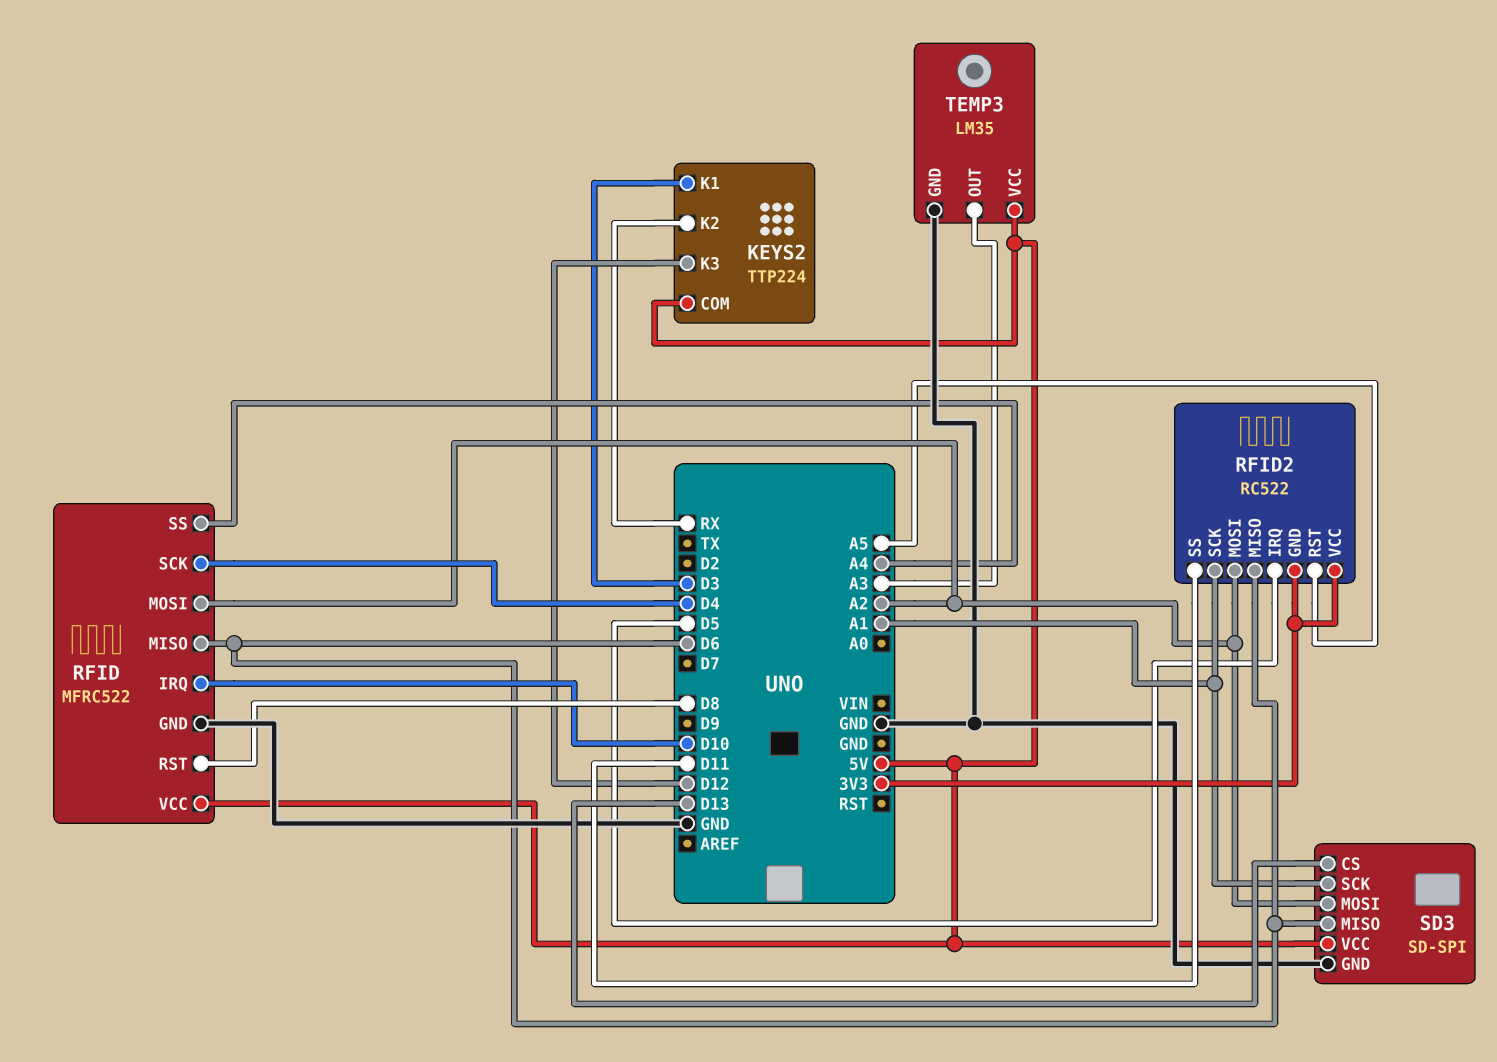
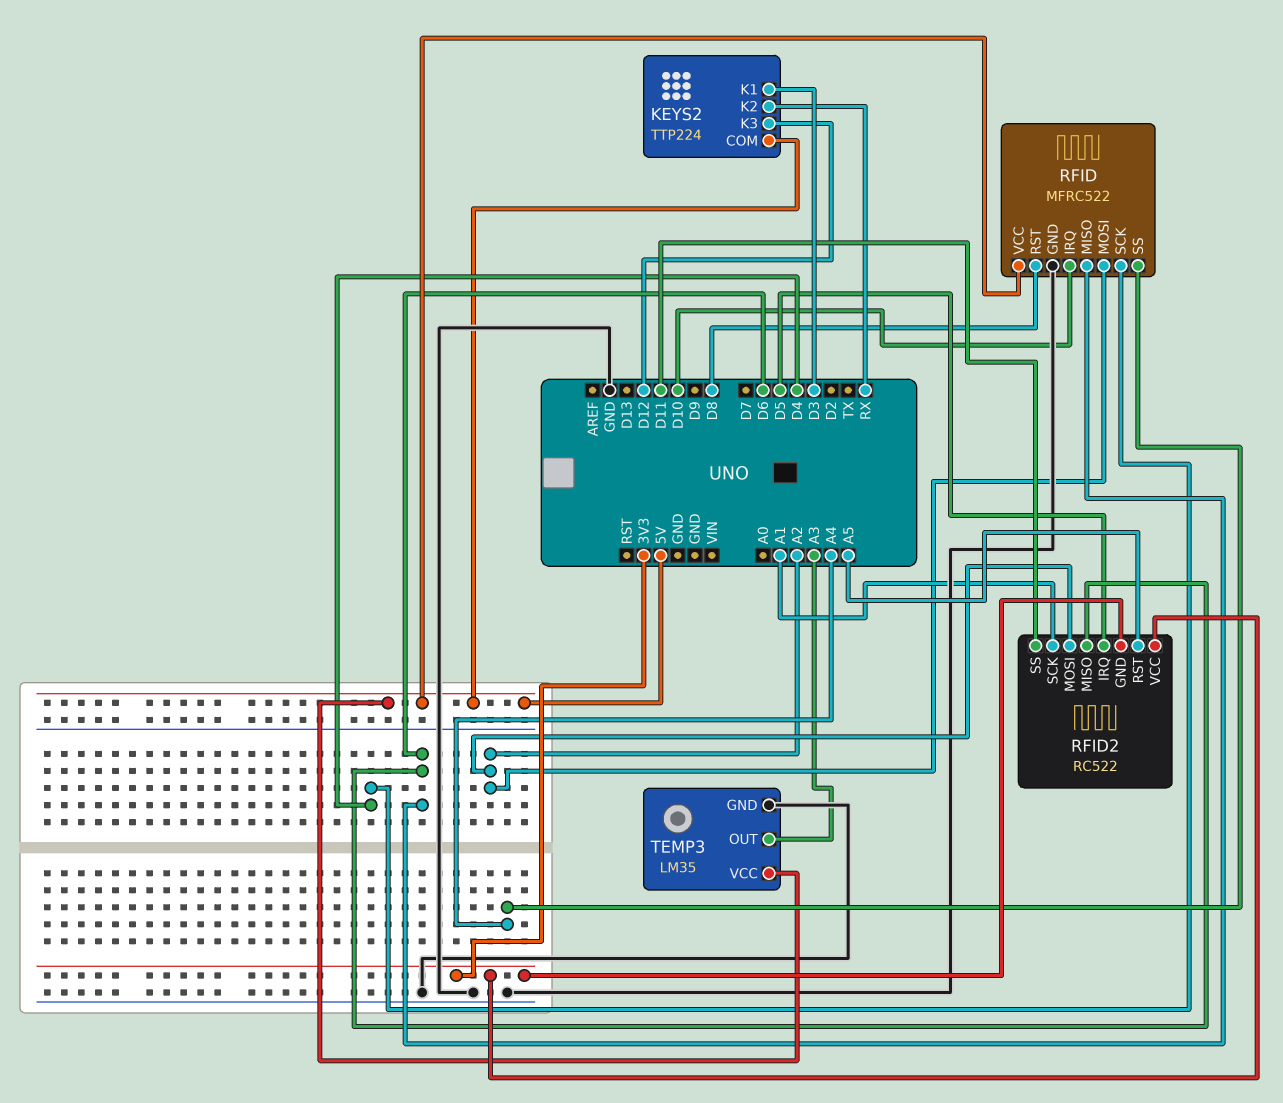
SD3: SD-SPI -> none
SD3 pin CS: D13 -> none
SD3 pin GND: GND -> none
SD3 pin MISO: D6 -> none
SD3 pin MOSI: A2 -> none
SD3 pin SCK: A1 -> none
SD3 pin VCC: 5V -> none

